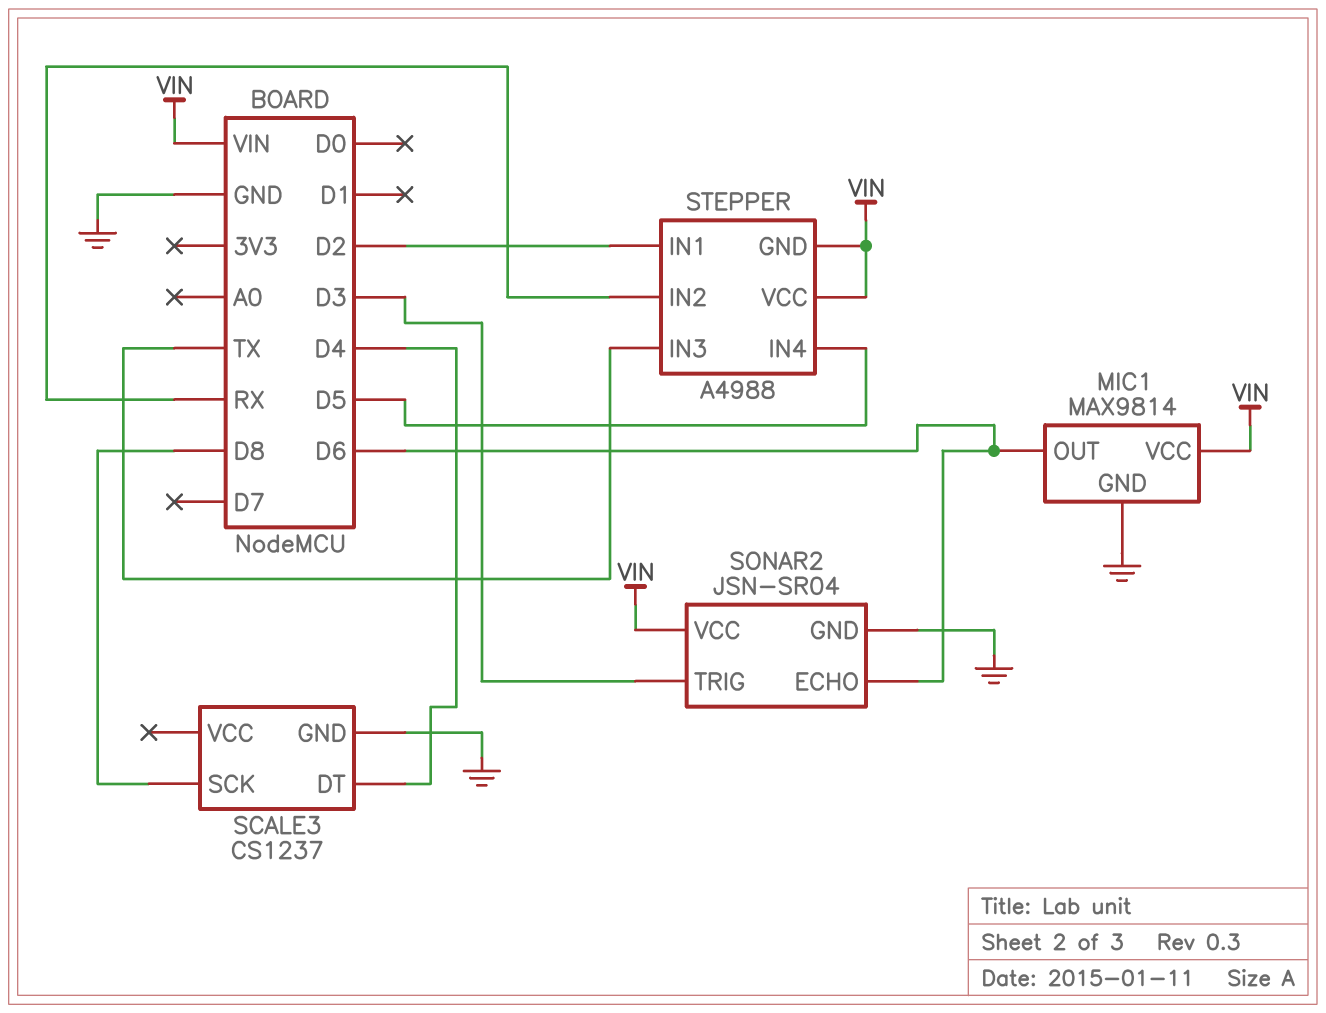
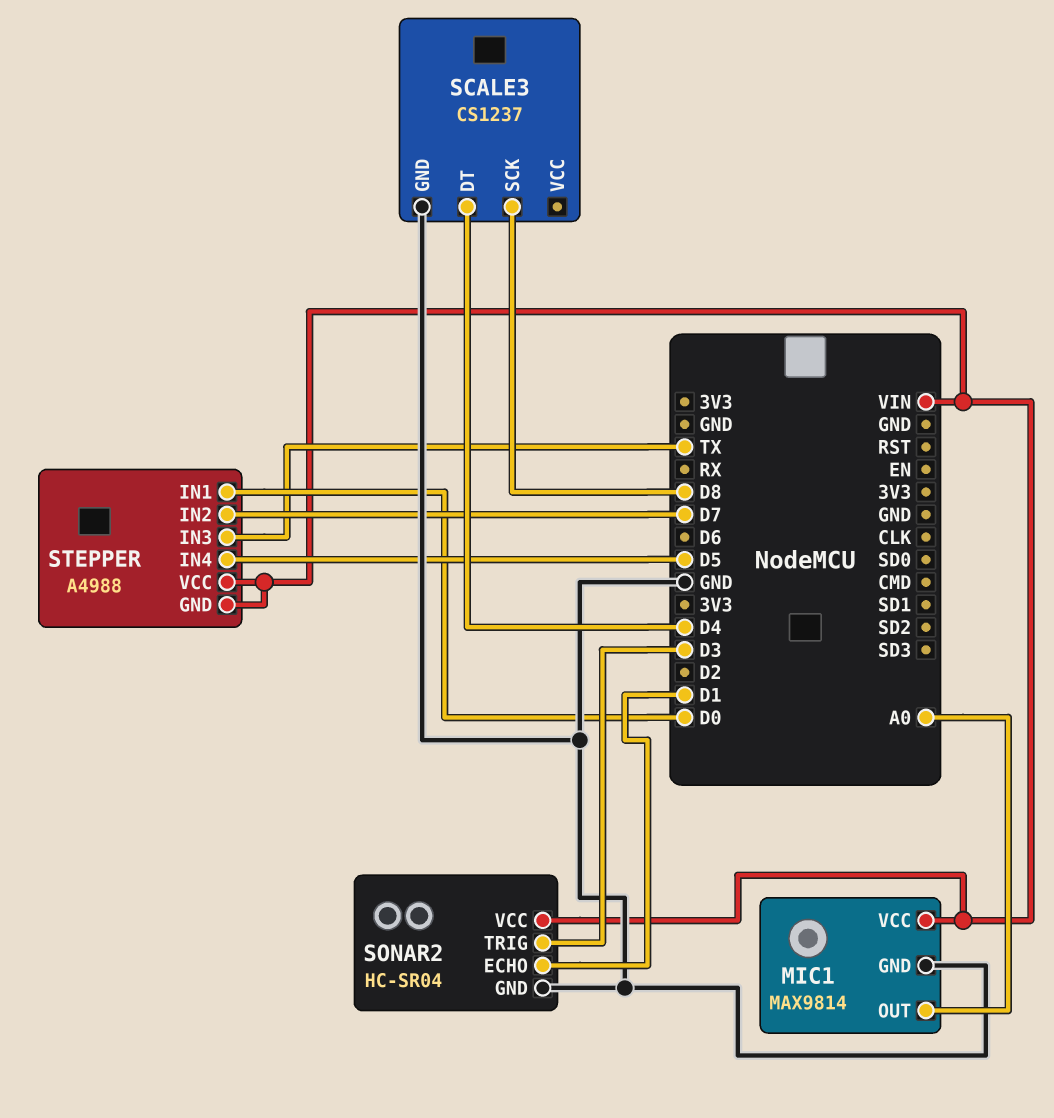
MIC1 pin OUT: D6 -> A0
SONAR2: JSN-SR04 -> HC-SR04
SONAR2 pin ECHO: D6 -> D1
STEPPER pin IN1: D2 -> D0
STEPPER pin IN2: RX -> D7

